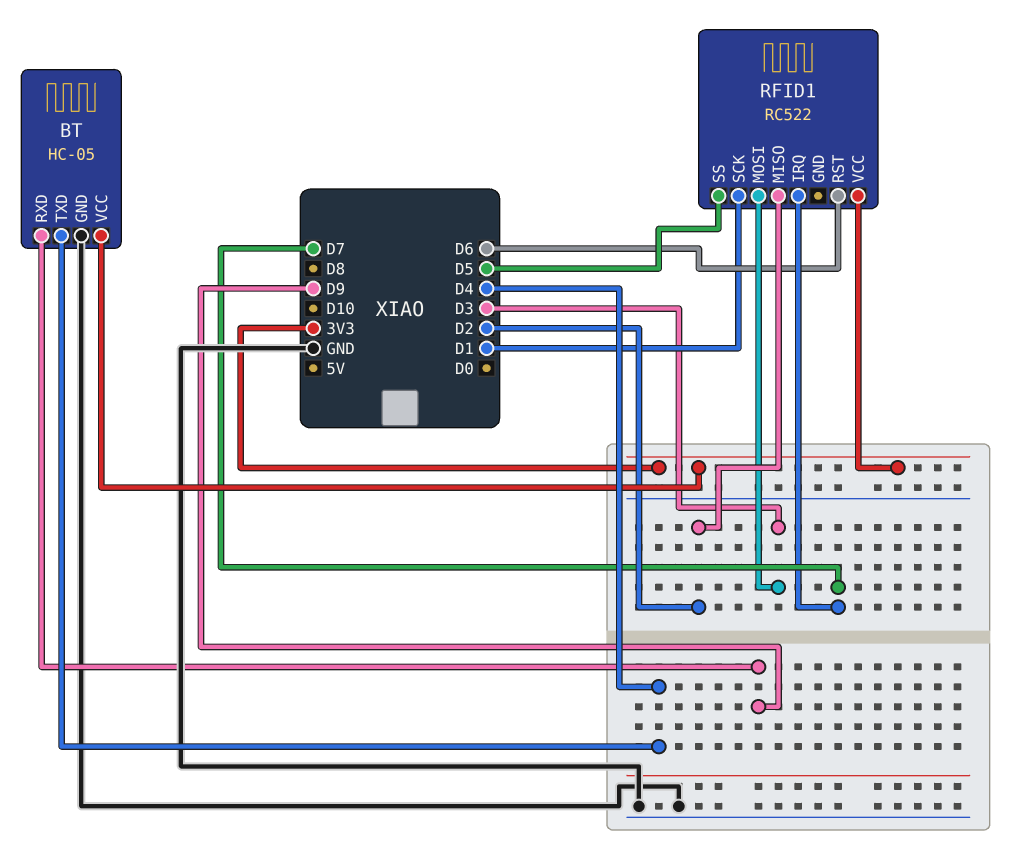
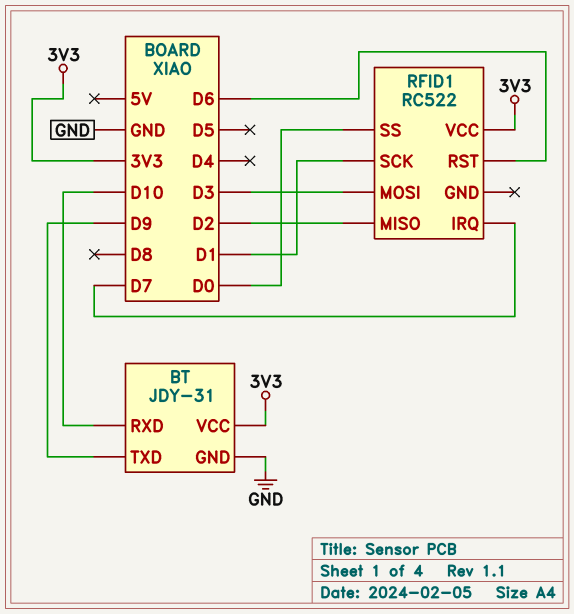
BT: HC-05 -> JDY-31
BT pin RXD: D9 -> D10
BT pin TXD: D4 -> D9
RFID1 pin SS: D5 -> D0

